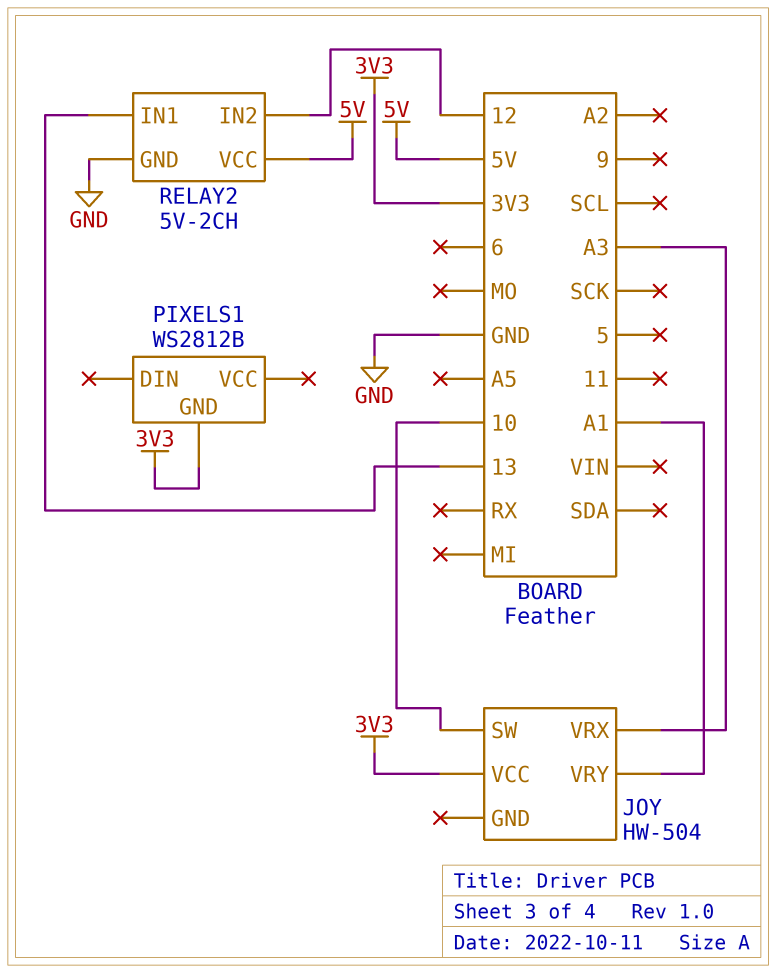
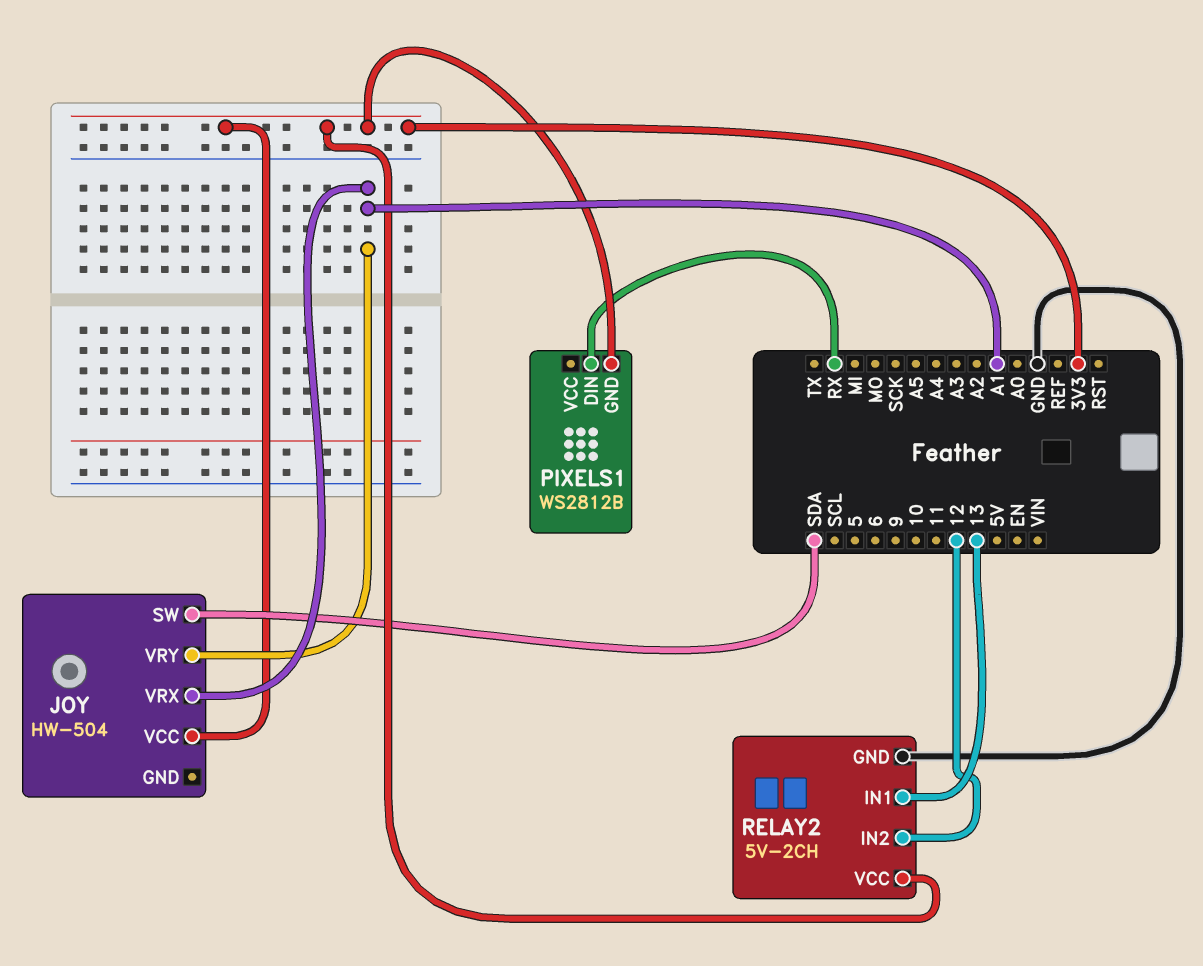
JOY pin SW: 10 -> SDA
JOY pin VRX: A3 -> A1
PIXELS1 pin DIN: none -> RX
RELAY2 pin VCC: 5V -> 3V3

